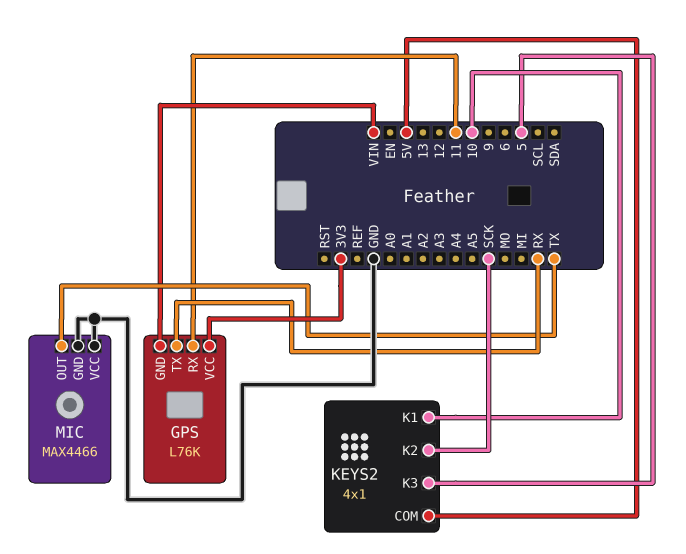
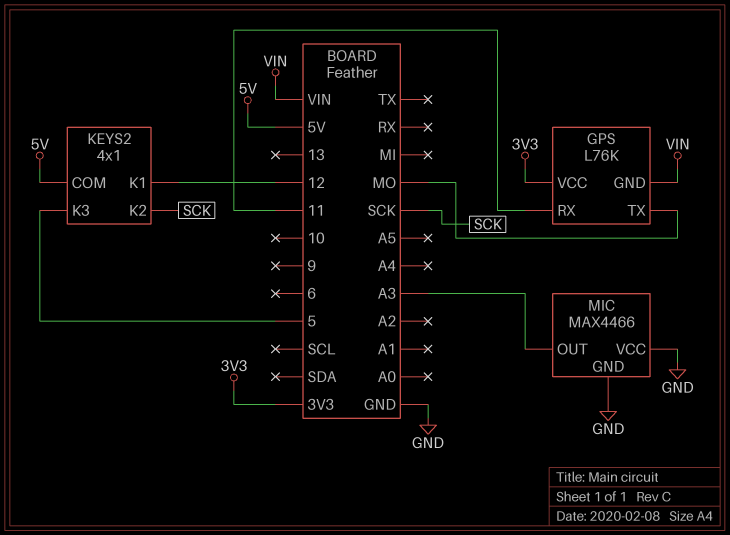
GPS pin TX: RX -> MO
KEYS2 pin K1: 10 -> 12
MIC pin OUT: TX -> A3

